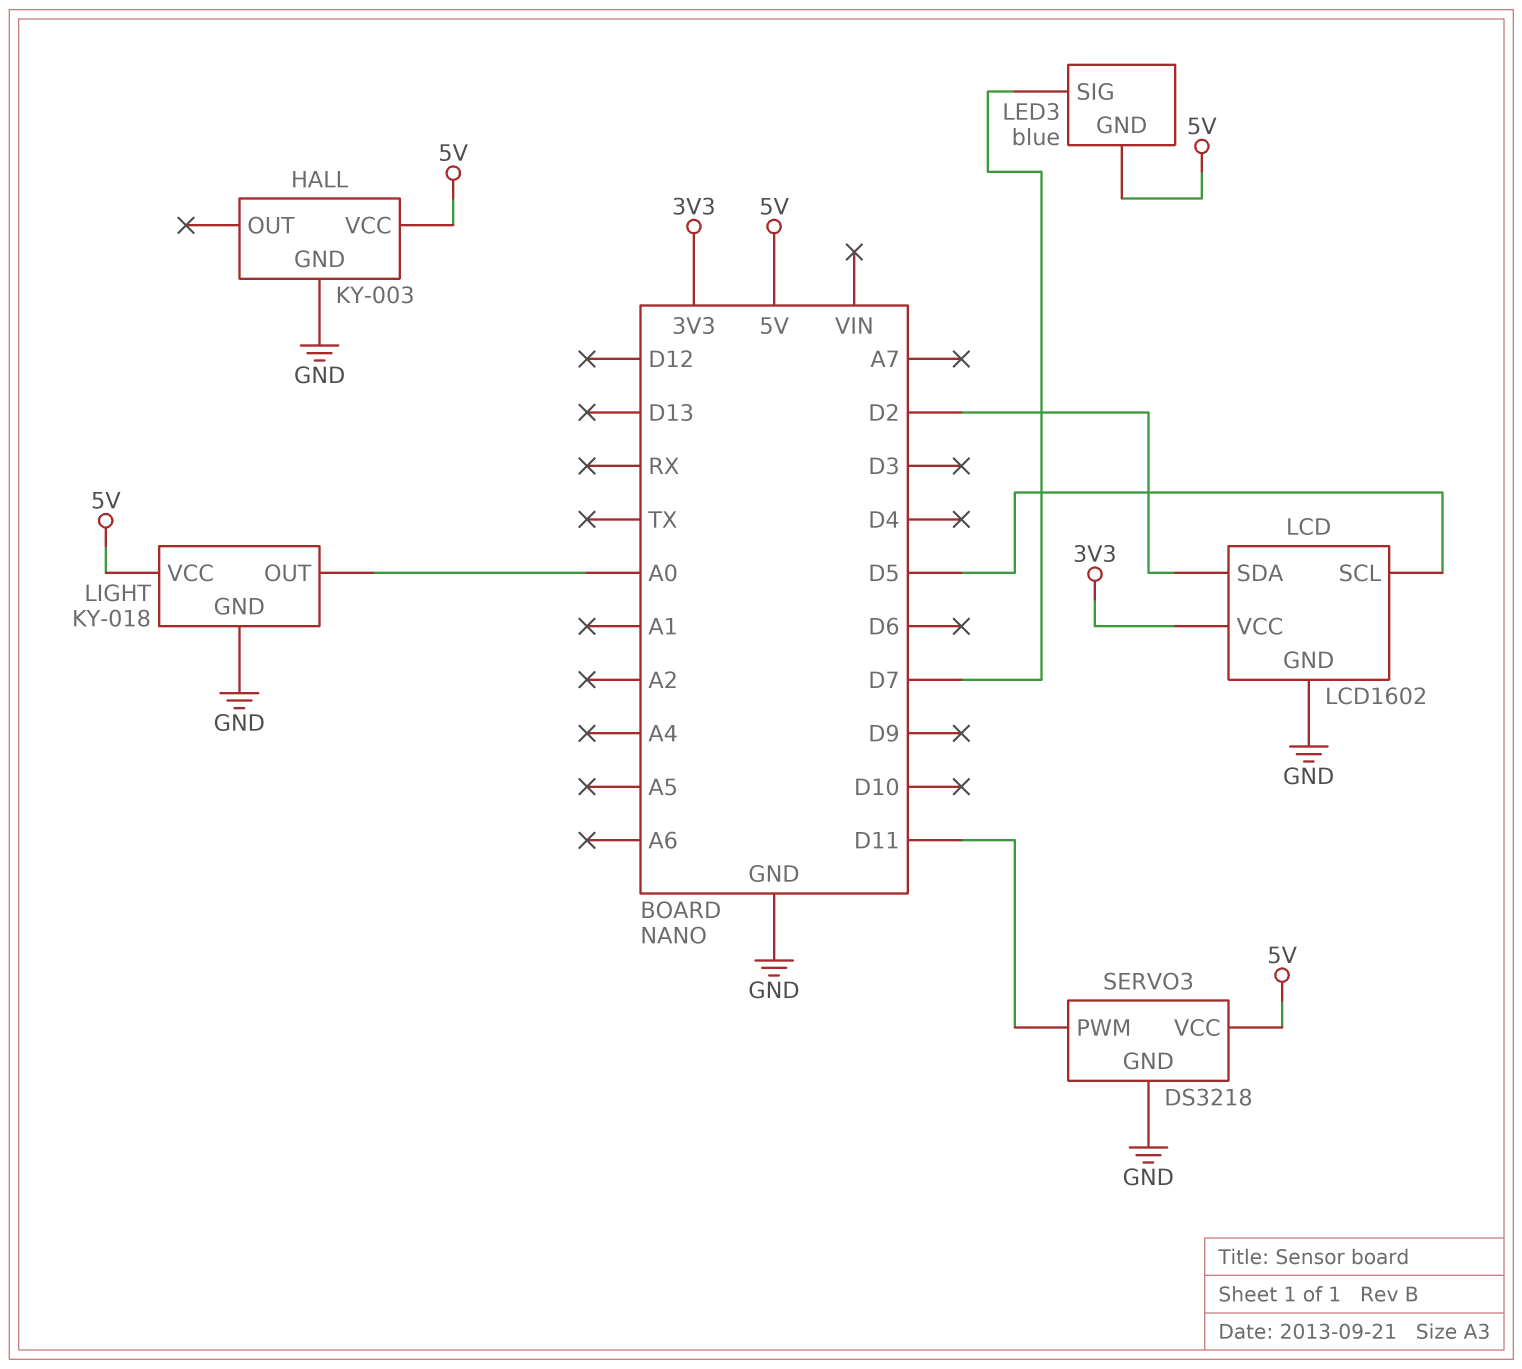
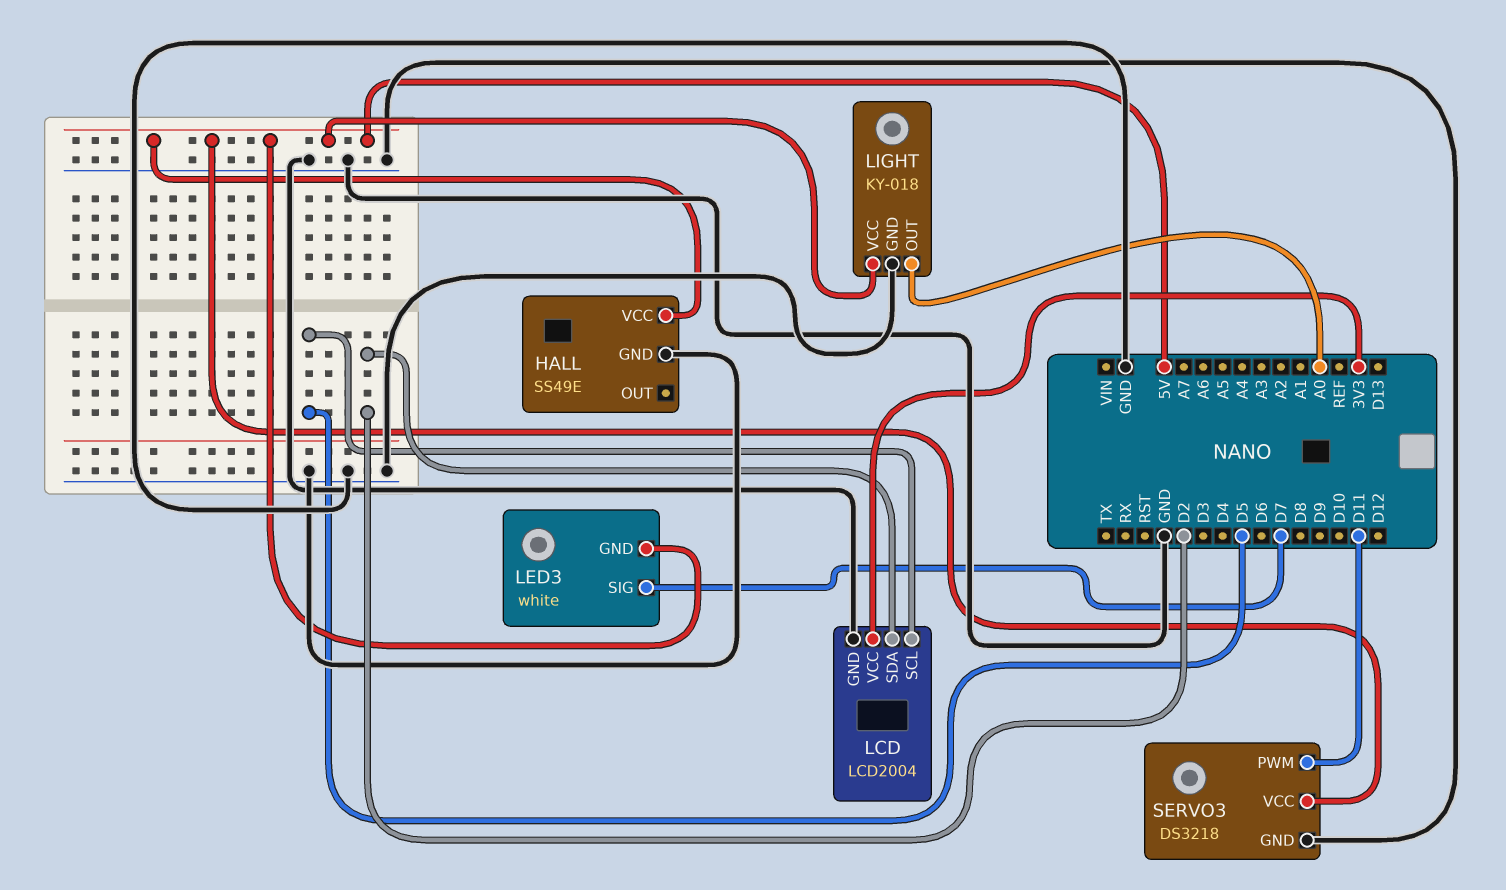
HALL: KY-003 -> SS49E
LCD: LCD1602 -> LCD2004
LED3: blue -> white

